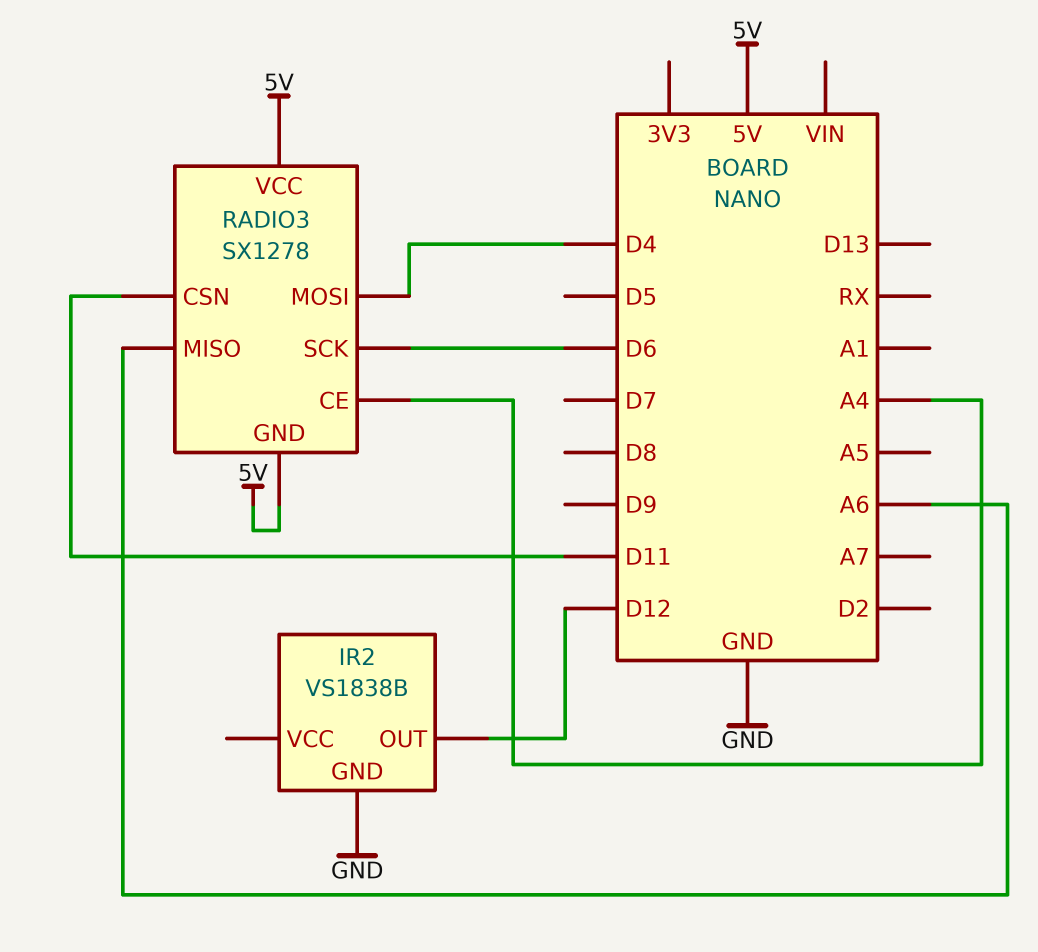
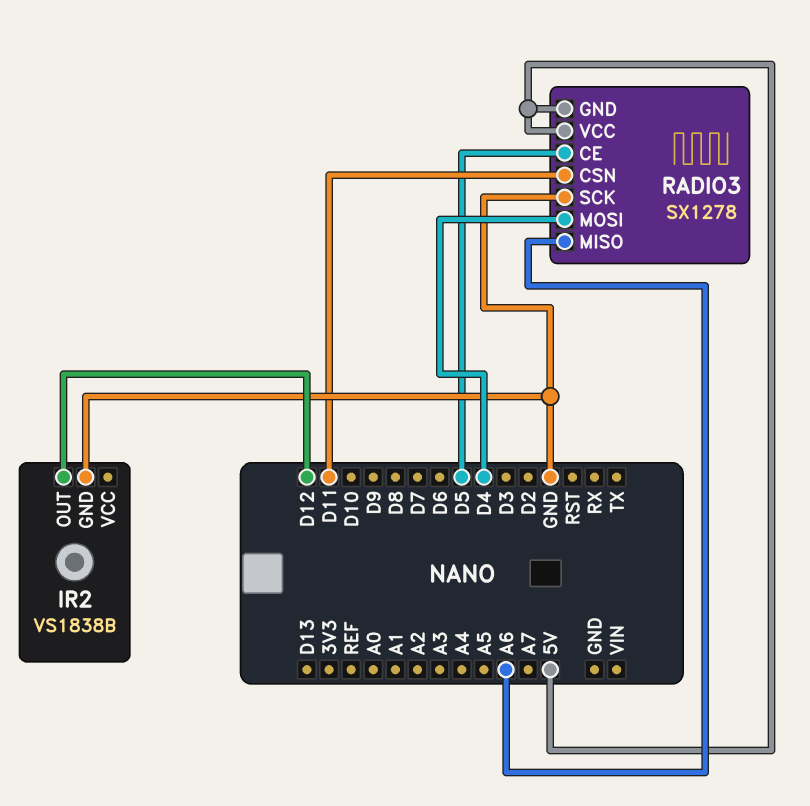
RADIO3 pin CE: A4 -> D5
RADIO3 pin SCK: D6 -> GND

